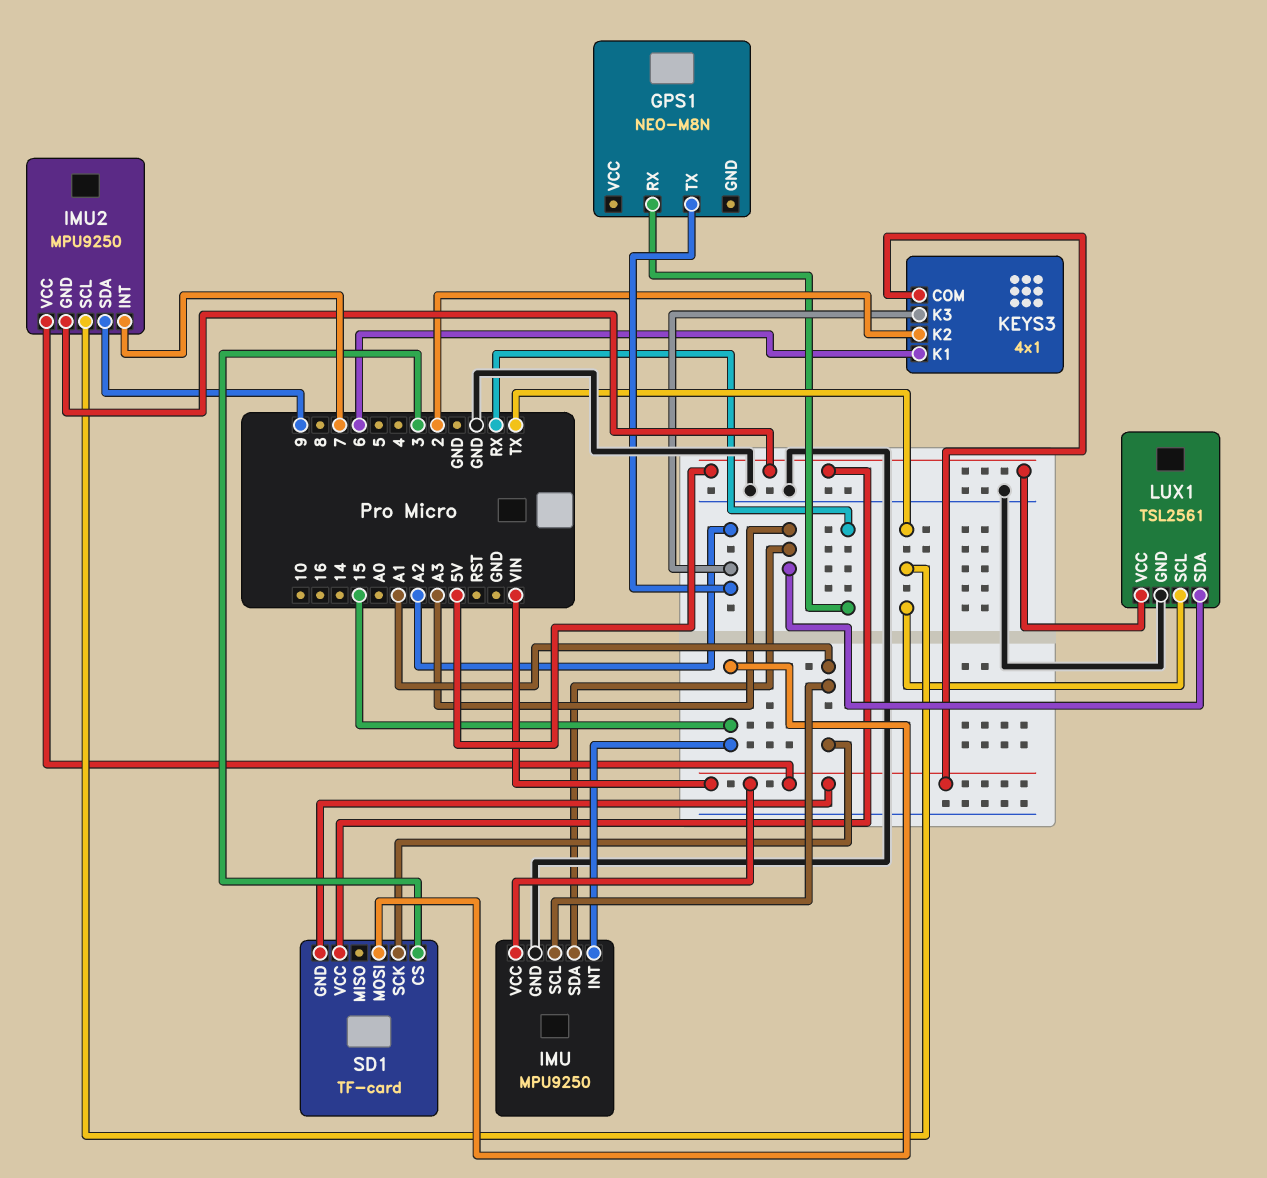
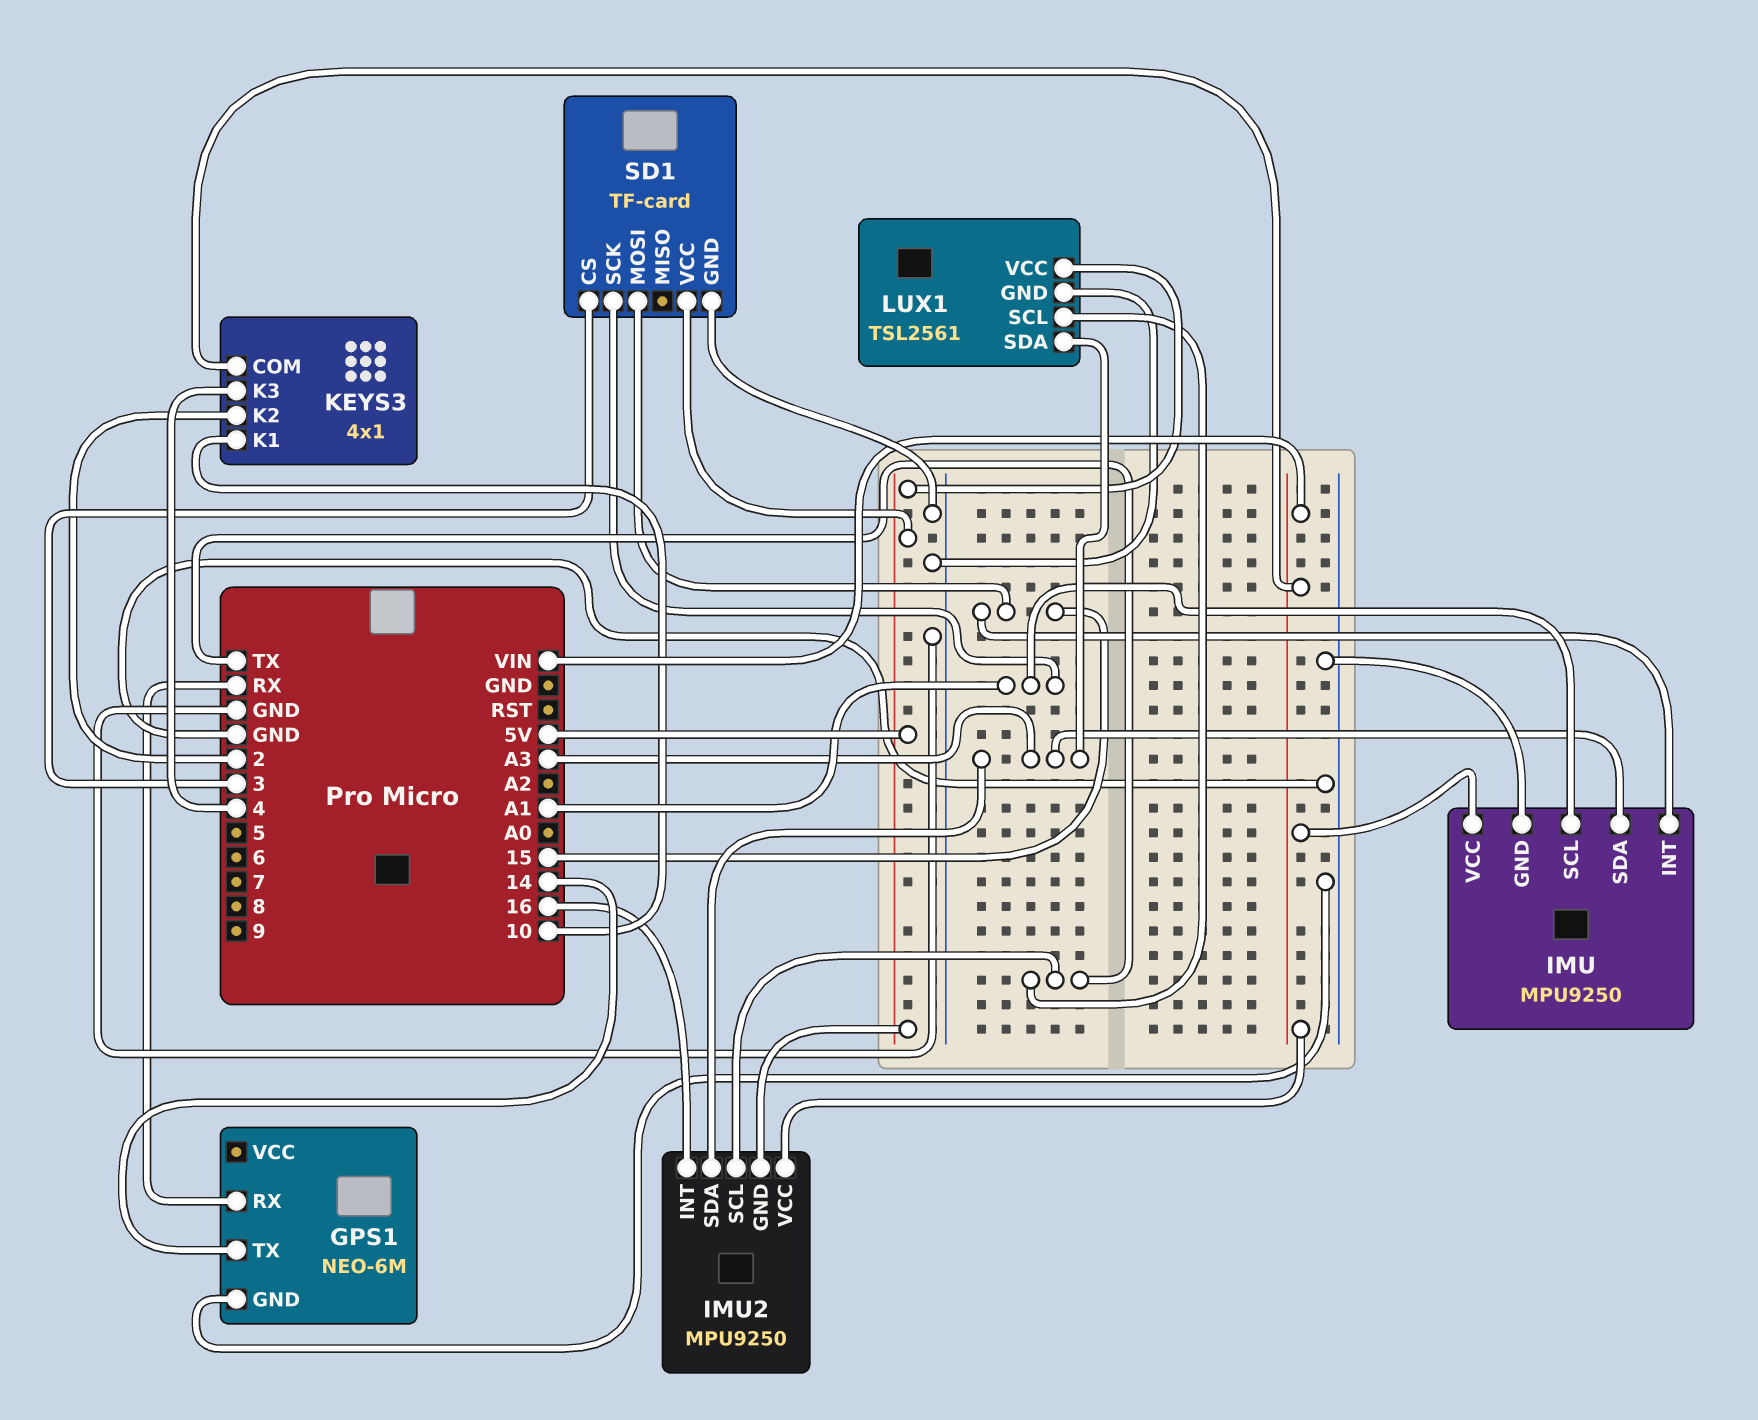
GPS1: NEO-M8N -> NEO-6M
GPS1 pin GND: none -> GND
GPS1 pin TX: A2 -> 14
IMU2 pin INT: 7 -> 16
IMU2 pin SDA: 9 -> A3
KEYS3 pin K1: 6 -> 10
KEYS3 pin K3: A2 -> 4
SD1 pin GND: VIN -> GND

